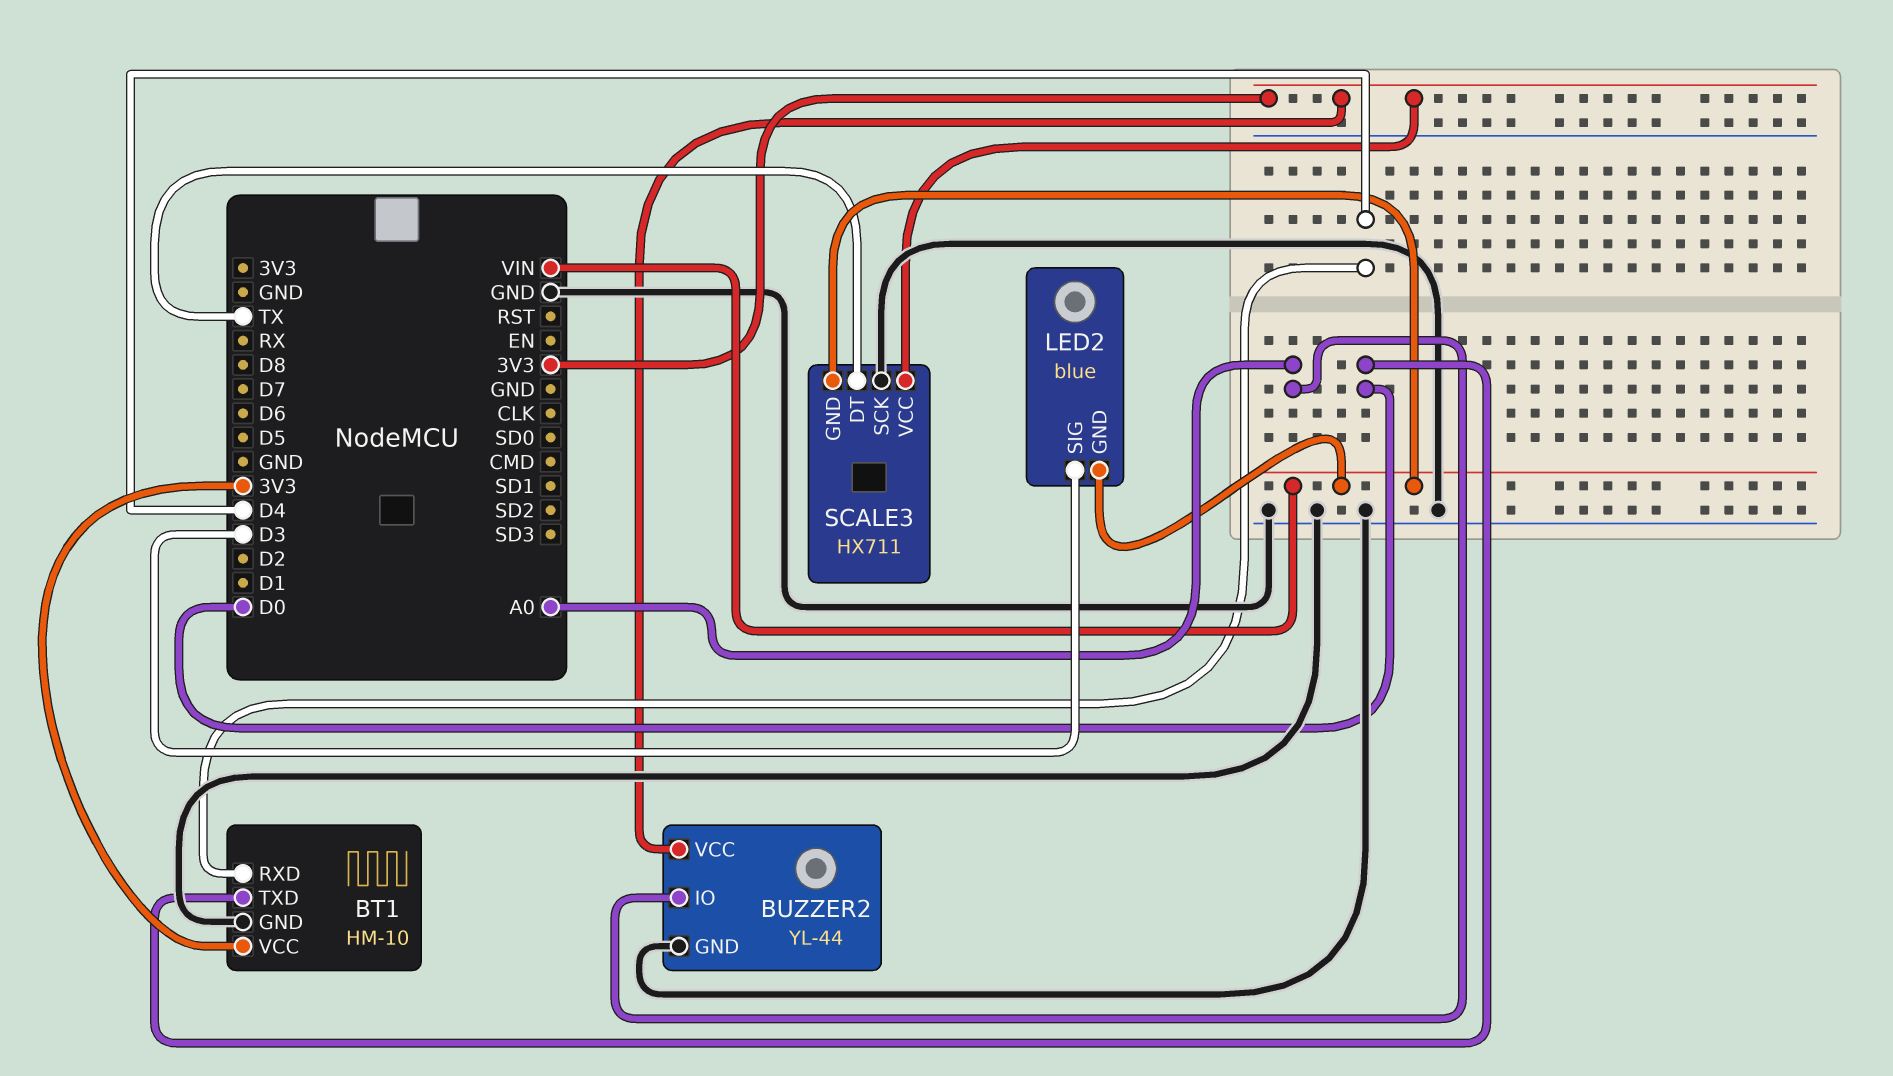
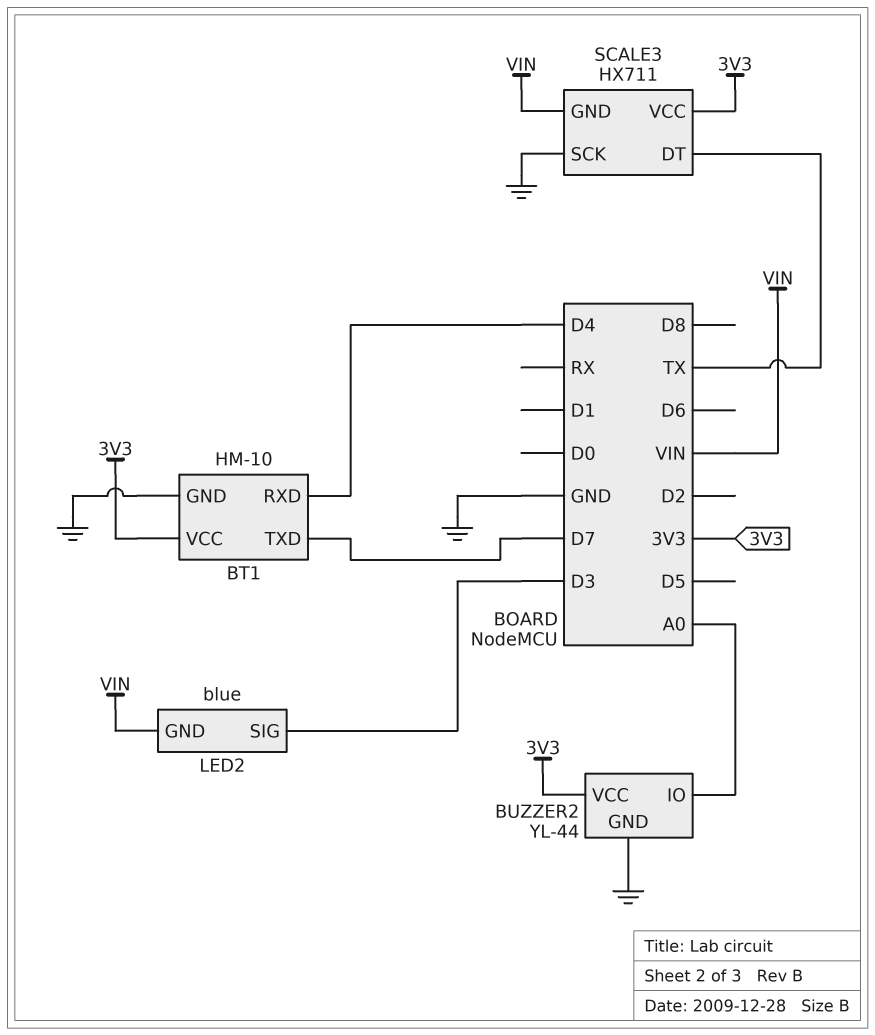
BT1 pin TXD: D0 -> D7

